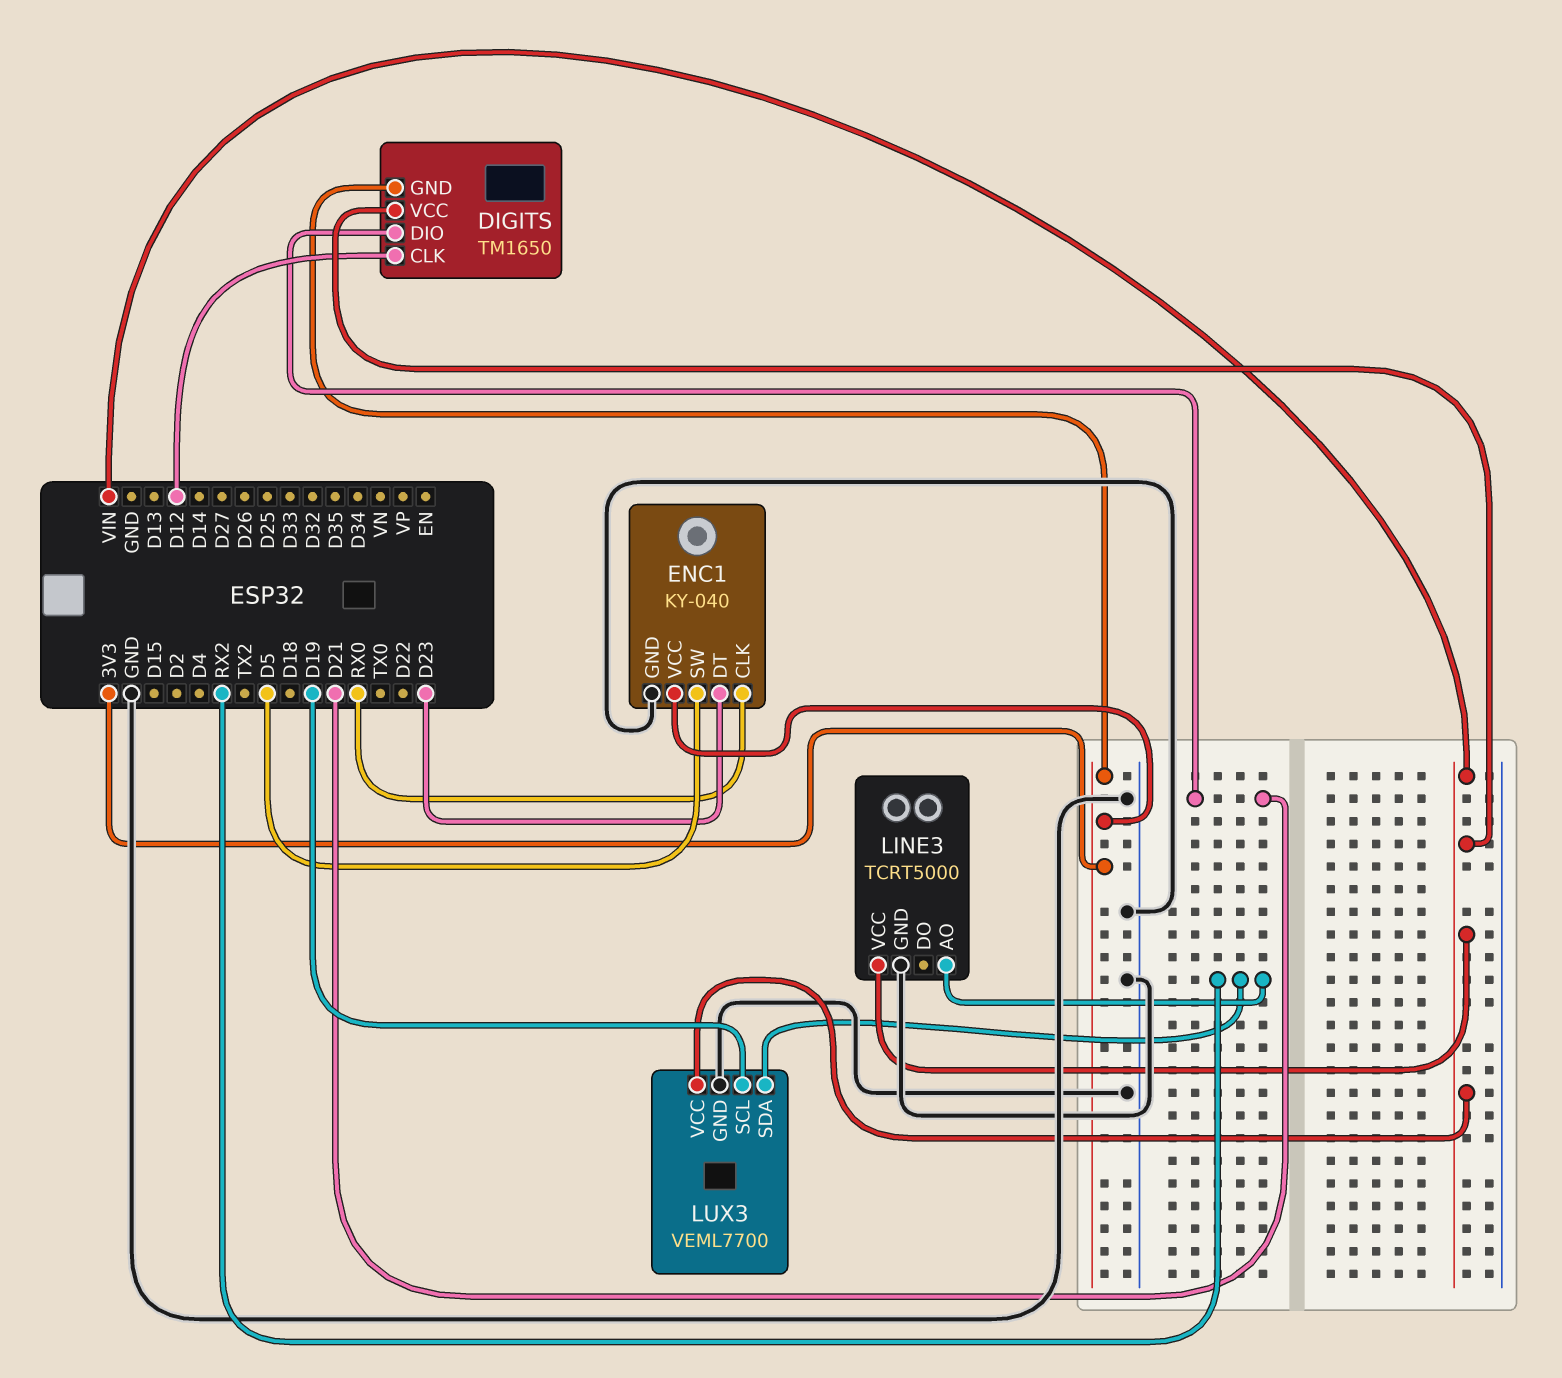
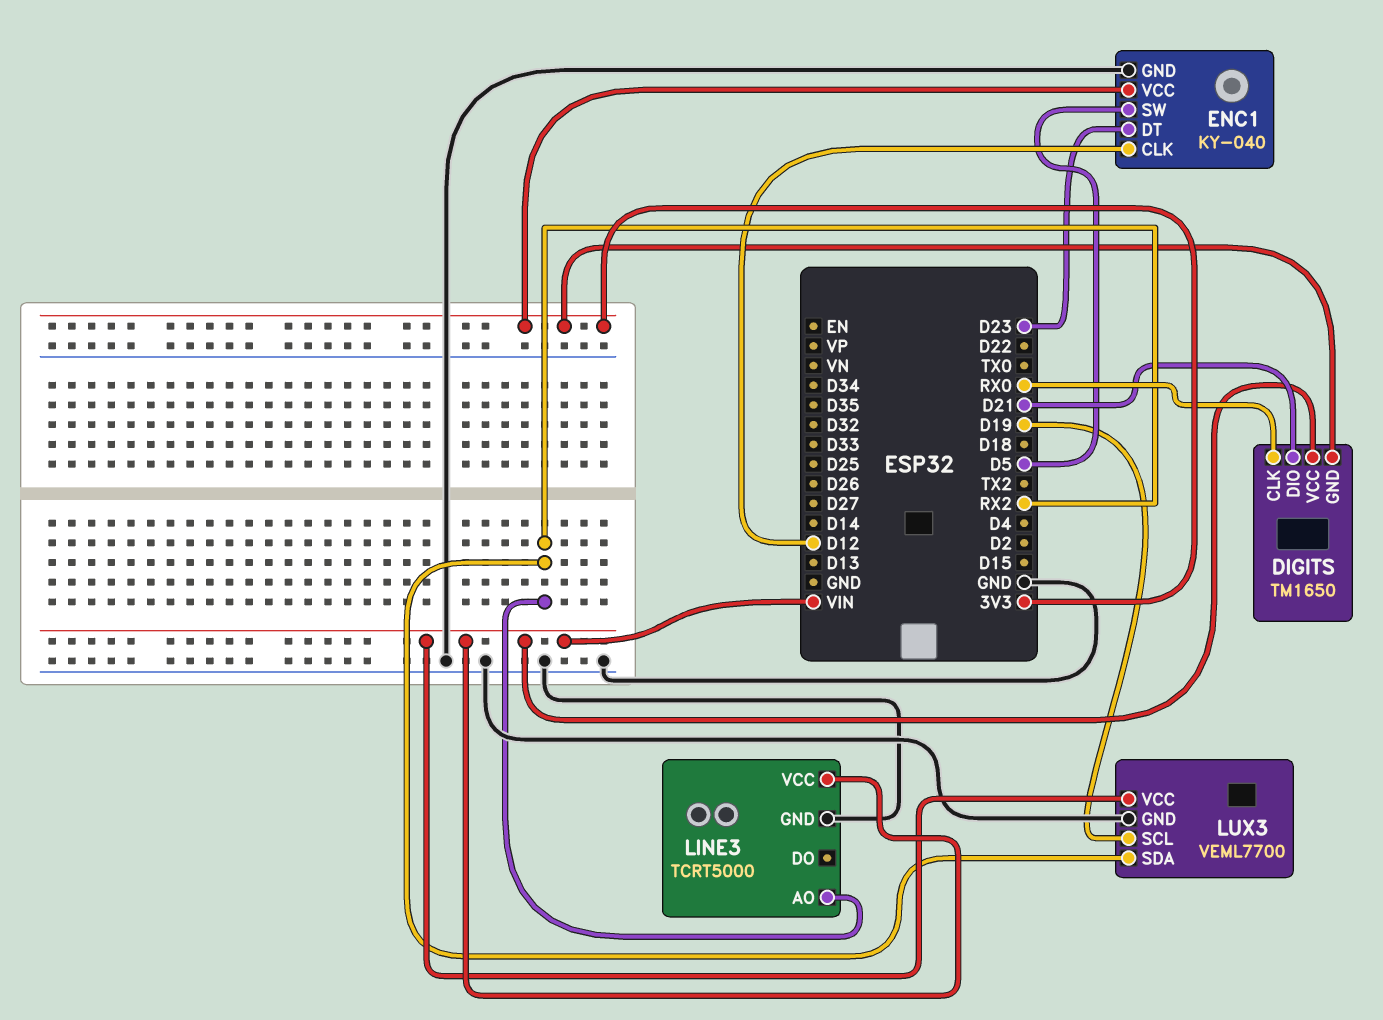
DIGITS pin CLK: D12 -> RX0
ENC1 pin CLK: RX0 -> D12

